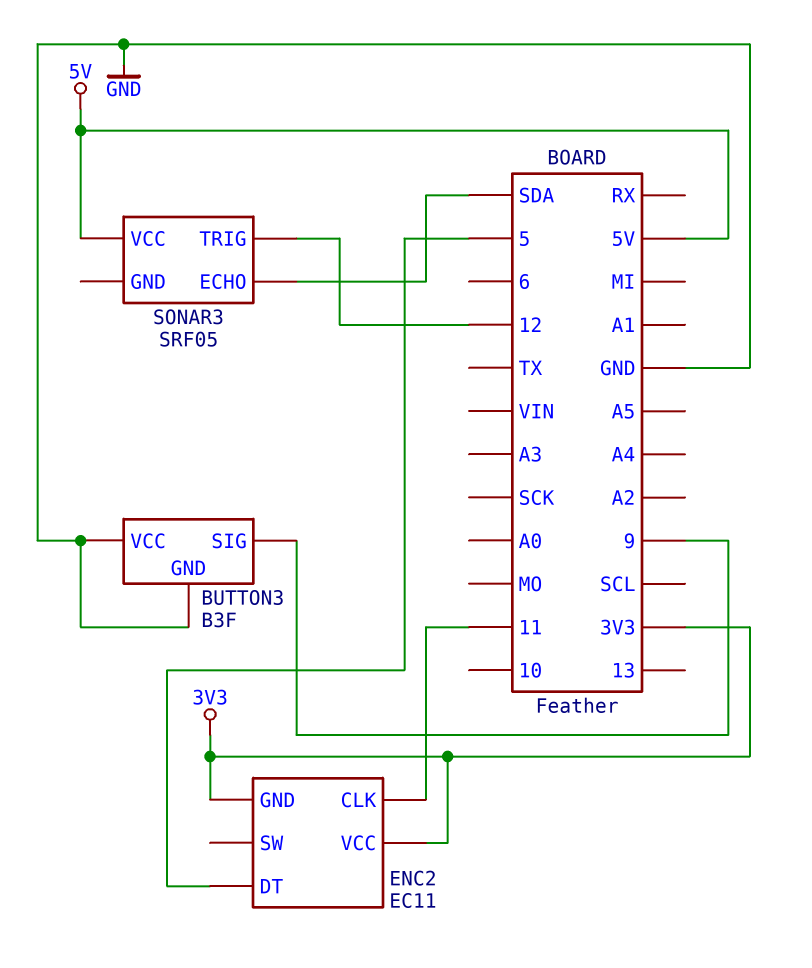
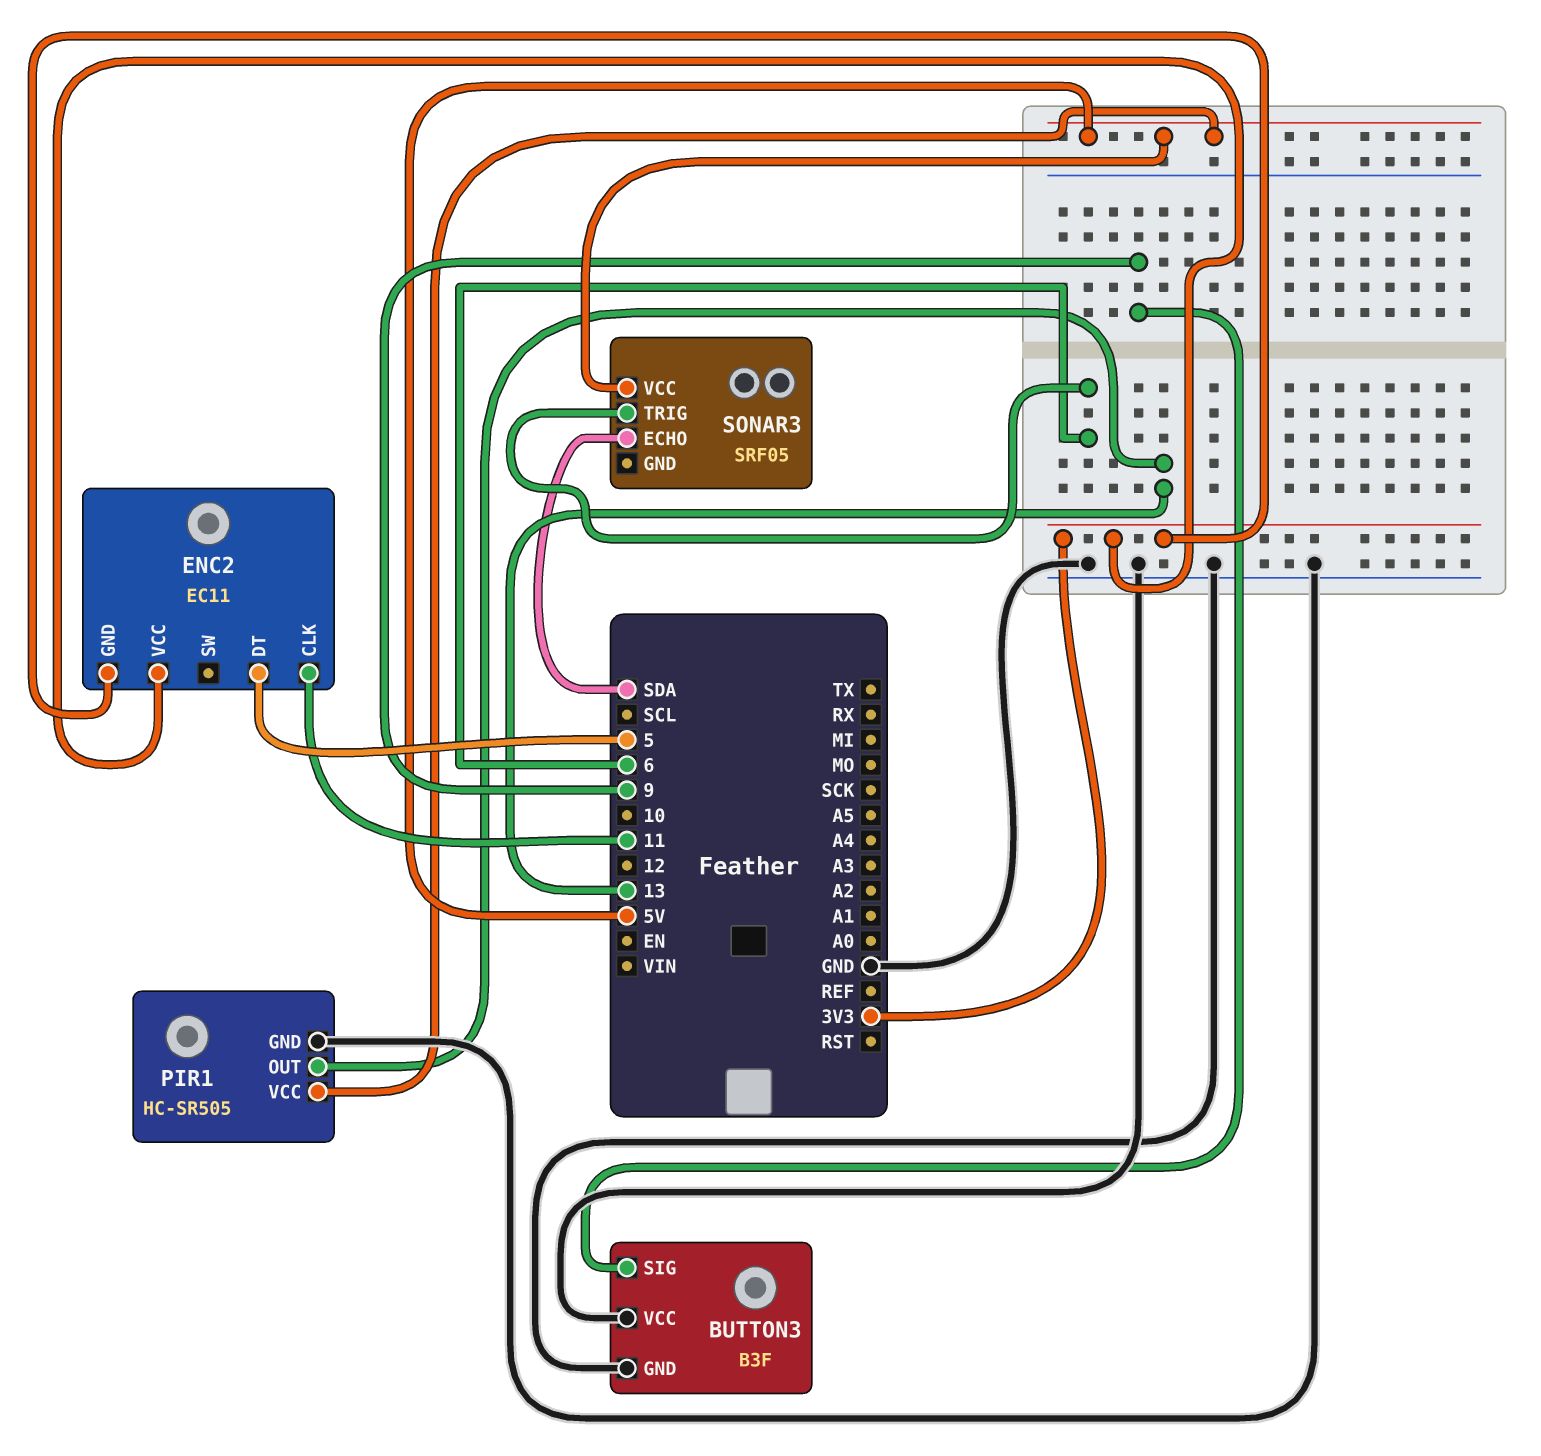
PIR1: none -> HC-SR505
PIR1 pin GND: none -> GND
PIR1 pin OUT: none -> 13
PIR1 pin VCC: none -> 5V
SONAR3 pin TRIG: 12 -> 6

